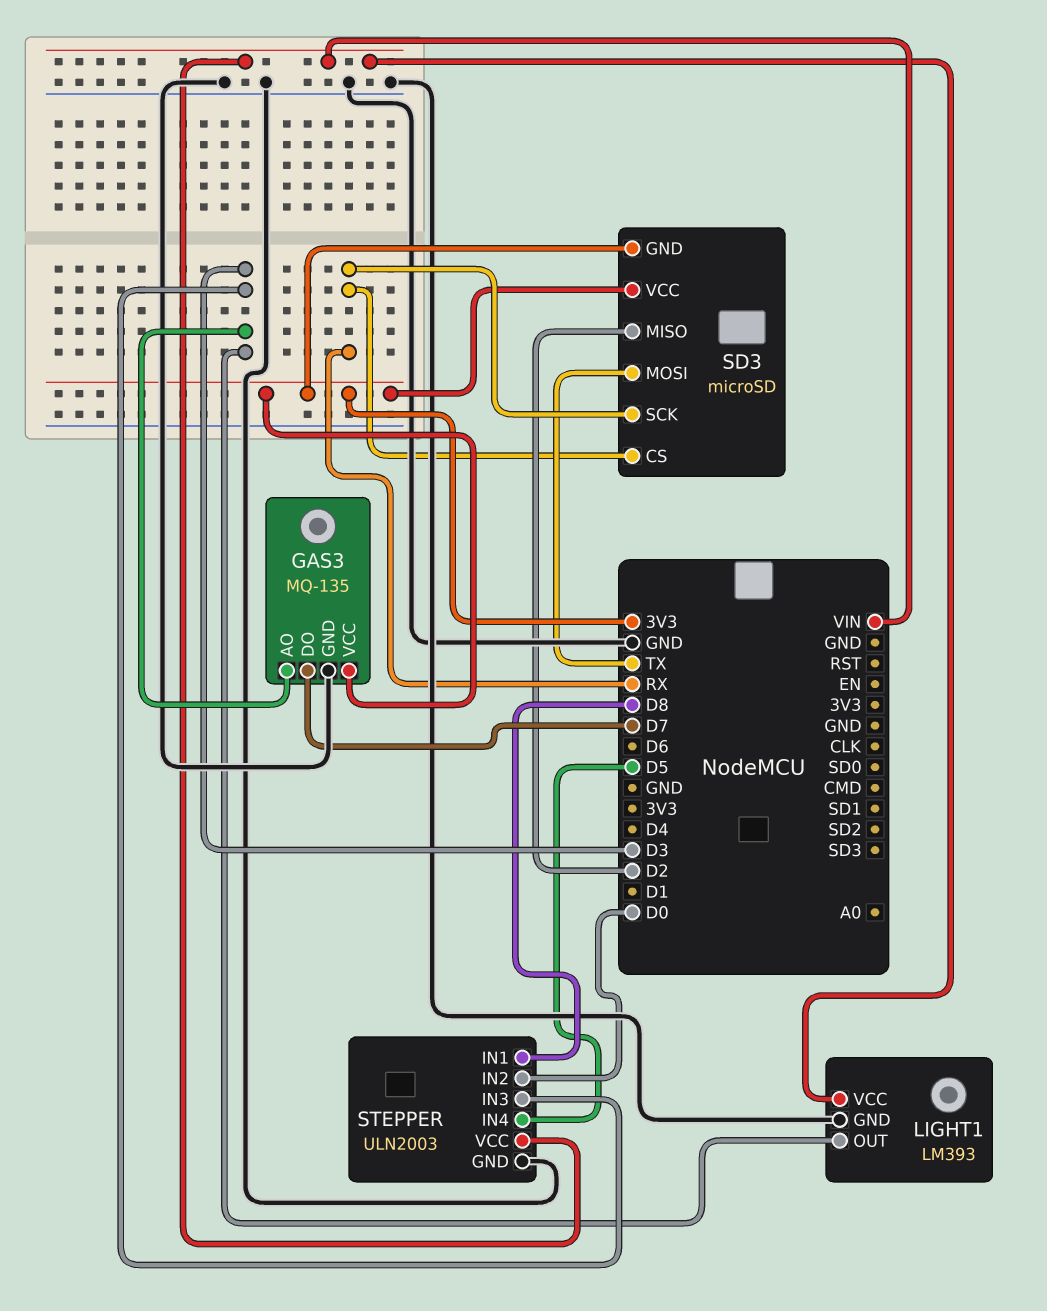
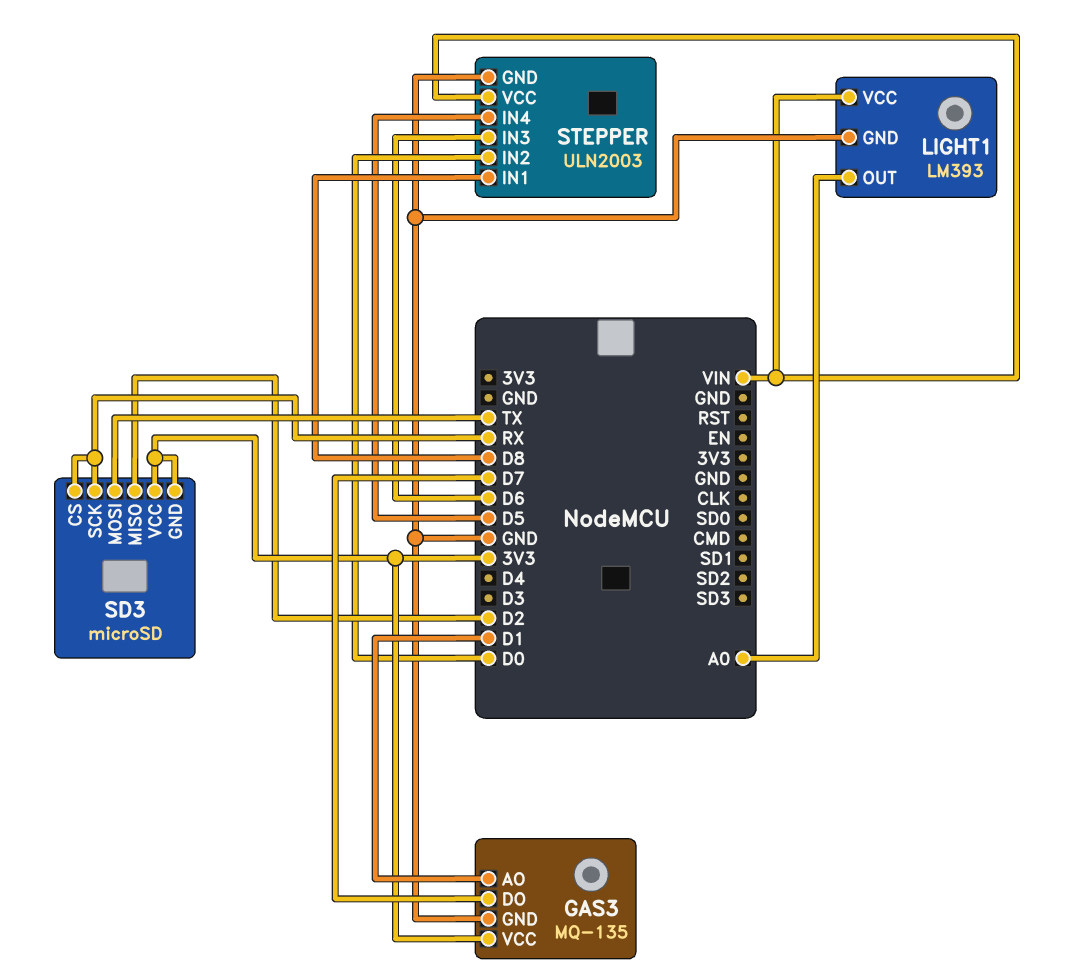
GAS3 pin AO: D3 -> D1
LIGHT1 pin OUT: D3 -> A0
STEPPER pin IN3: D3 -> D6

